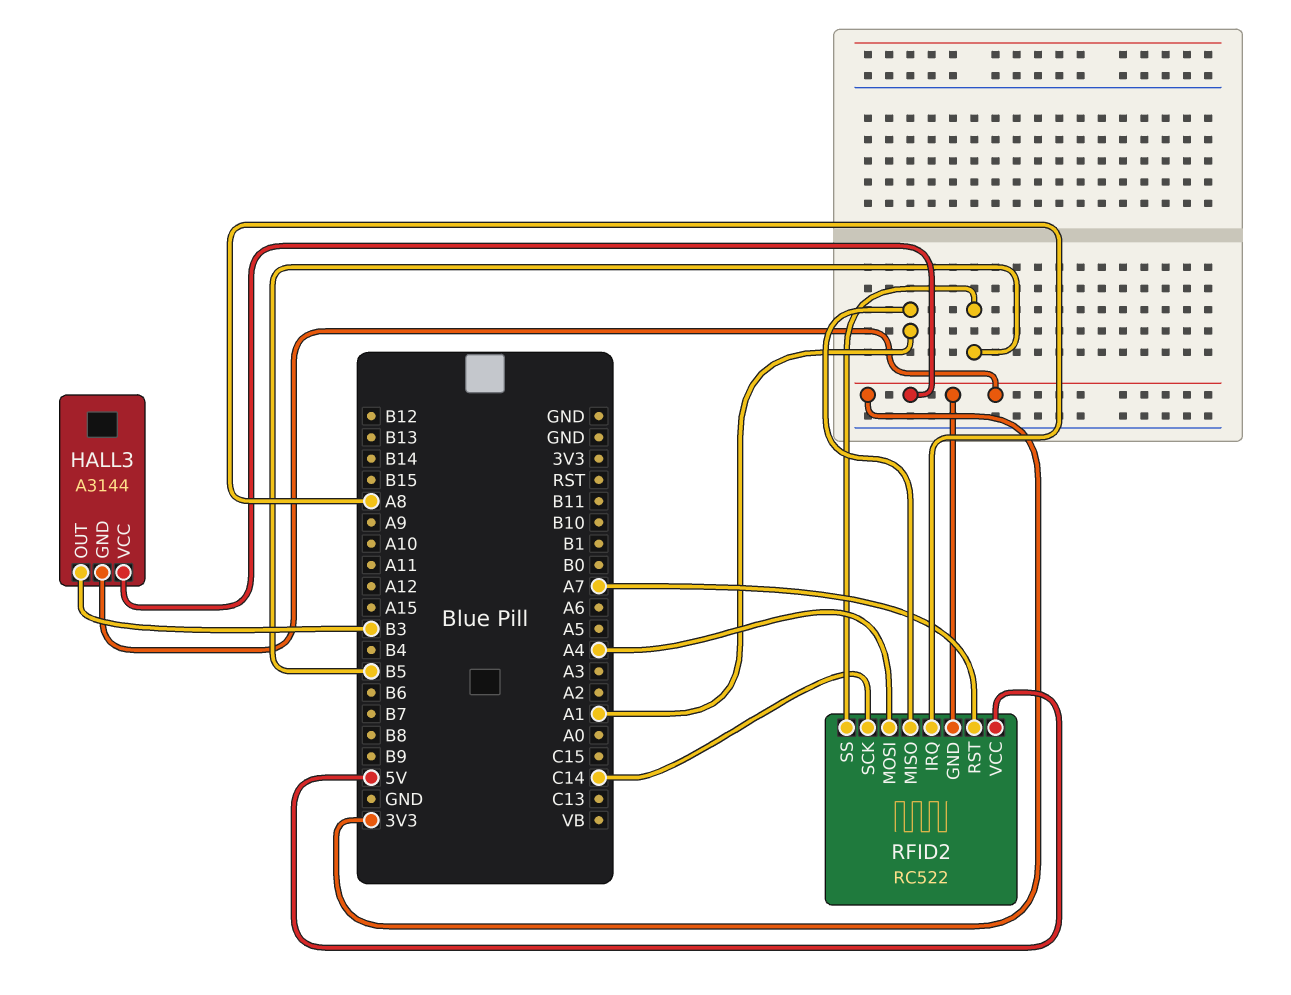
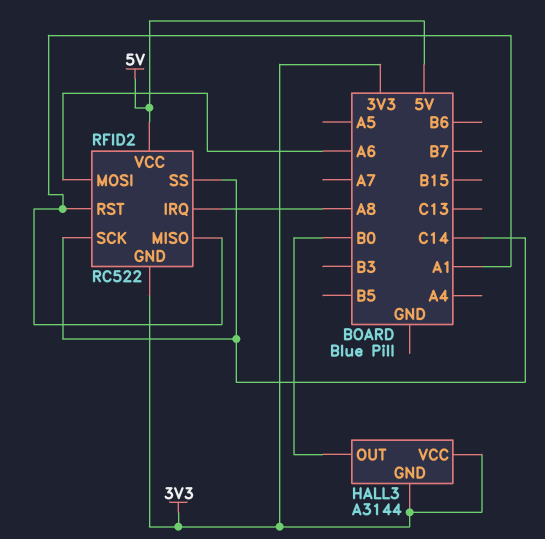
HALL3 pin OUT: B3 -> B0
RFID2 pin MOSI: A4 -> A6
RFID2 pin RST: A7 -> A1
RFID2 pin SS: B5 -> C14

